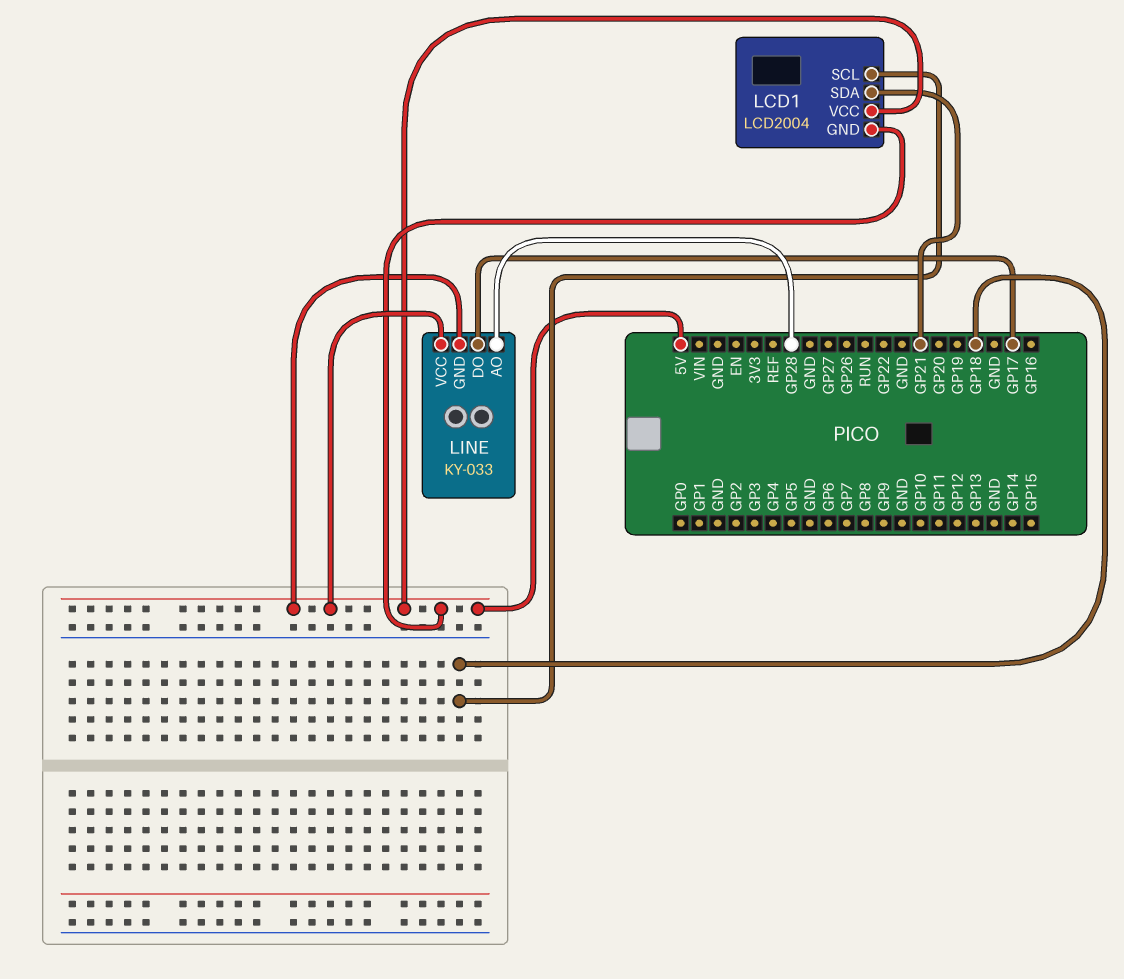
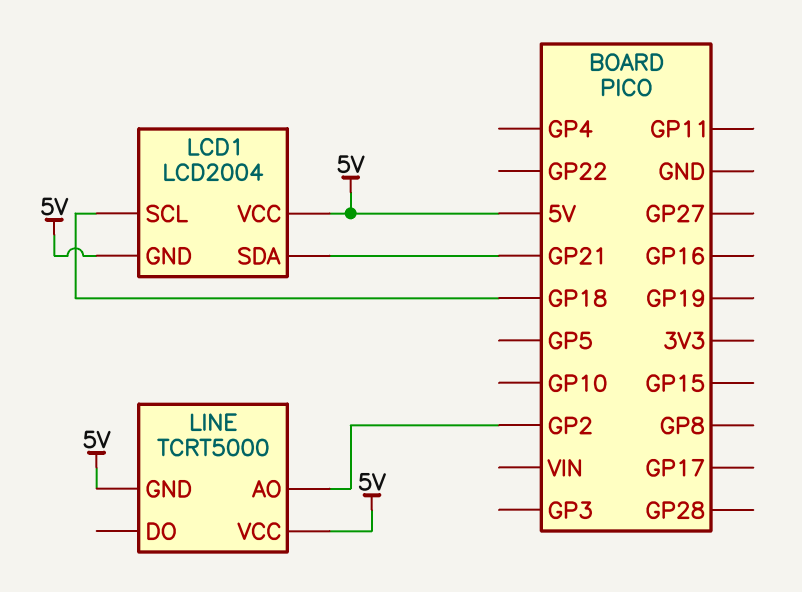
LINE: KY-033 -> TCRT5000
LINE pin AO: GP28 -> GP2
LINE pin DO: GP17 -> none

